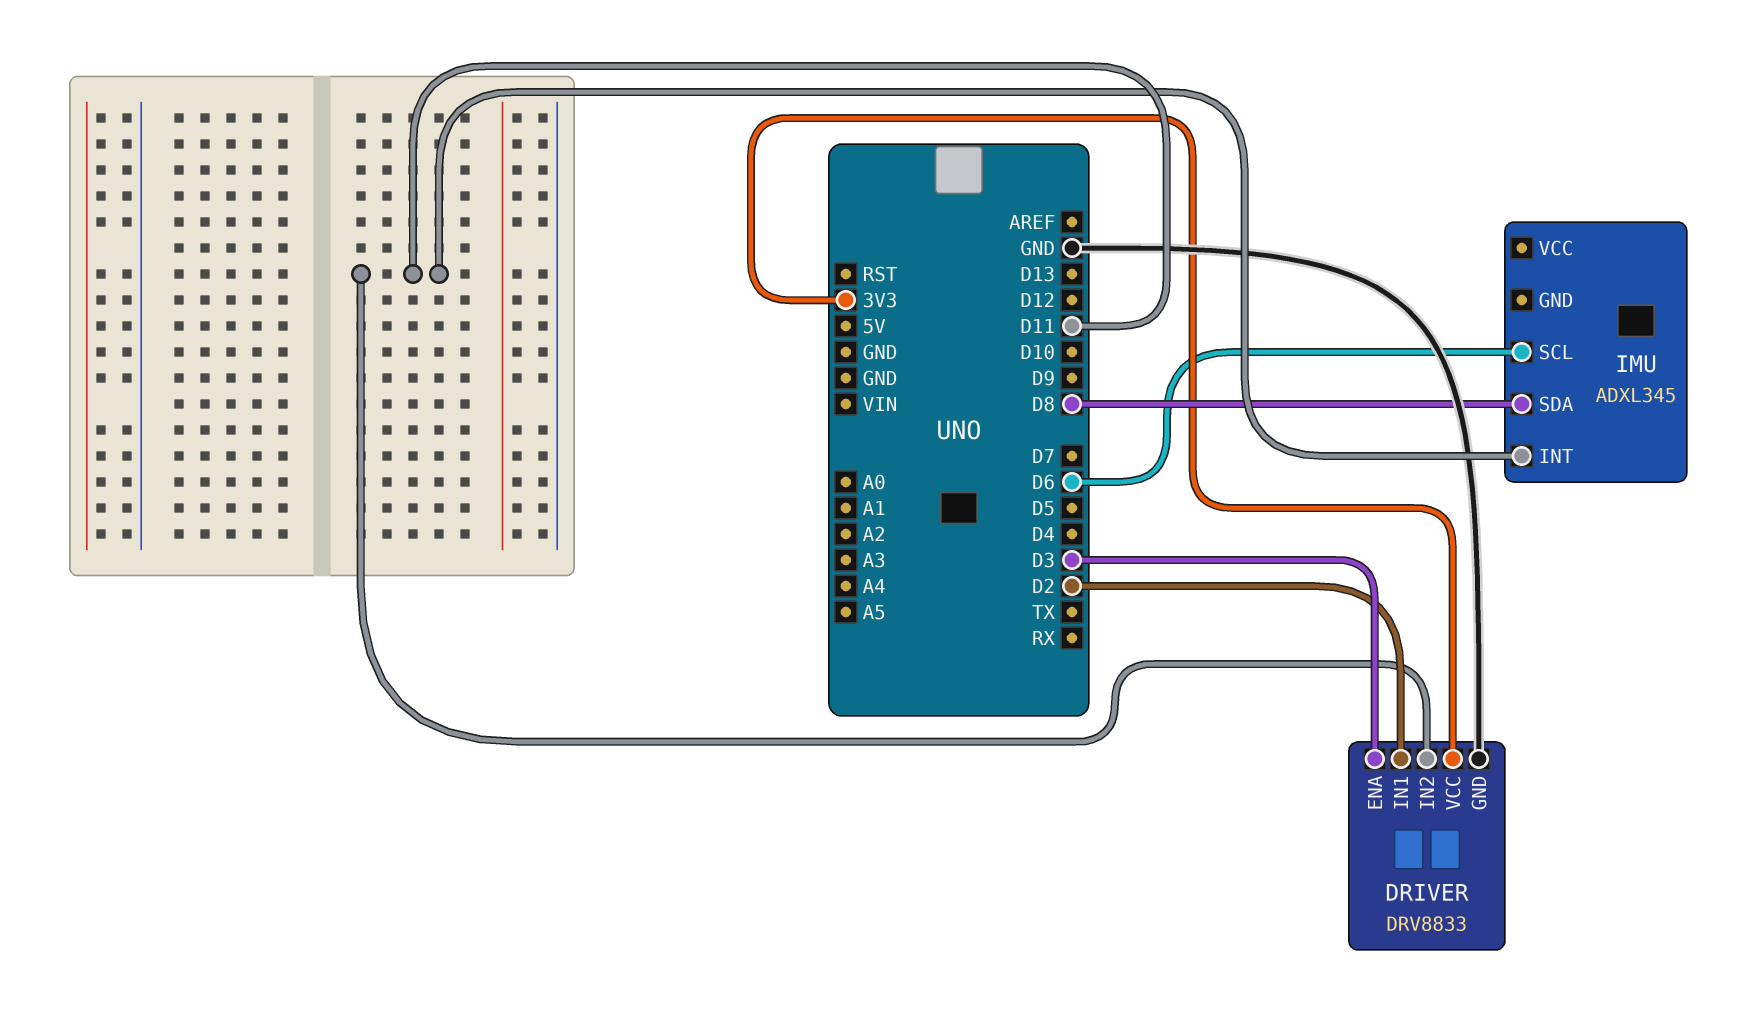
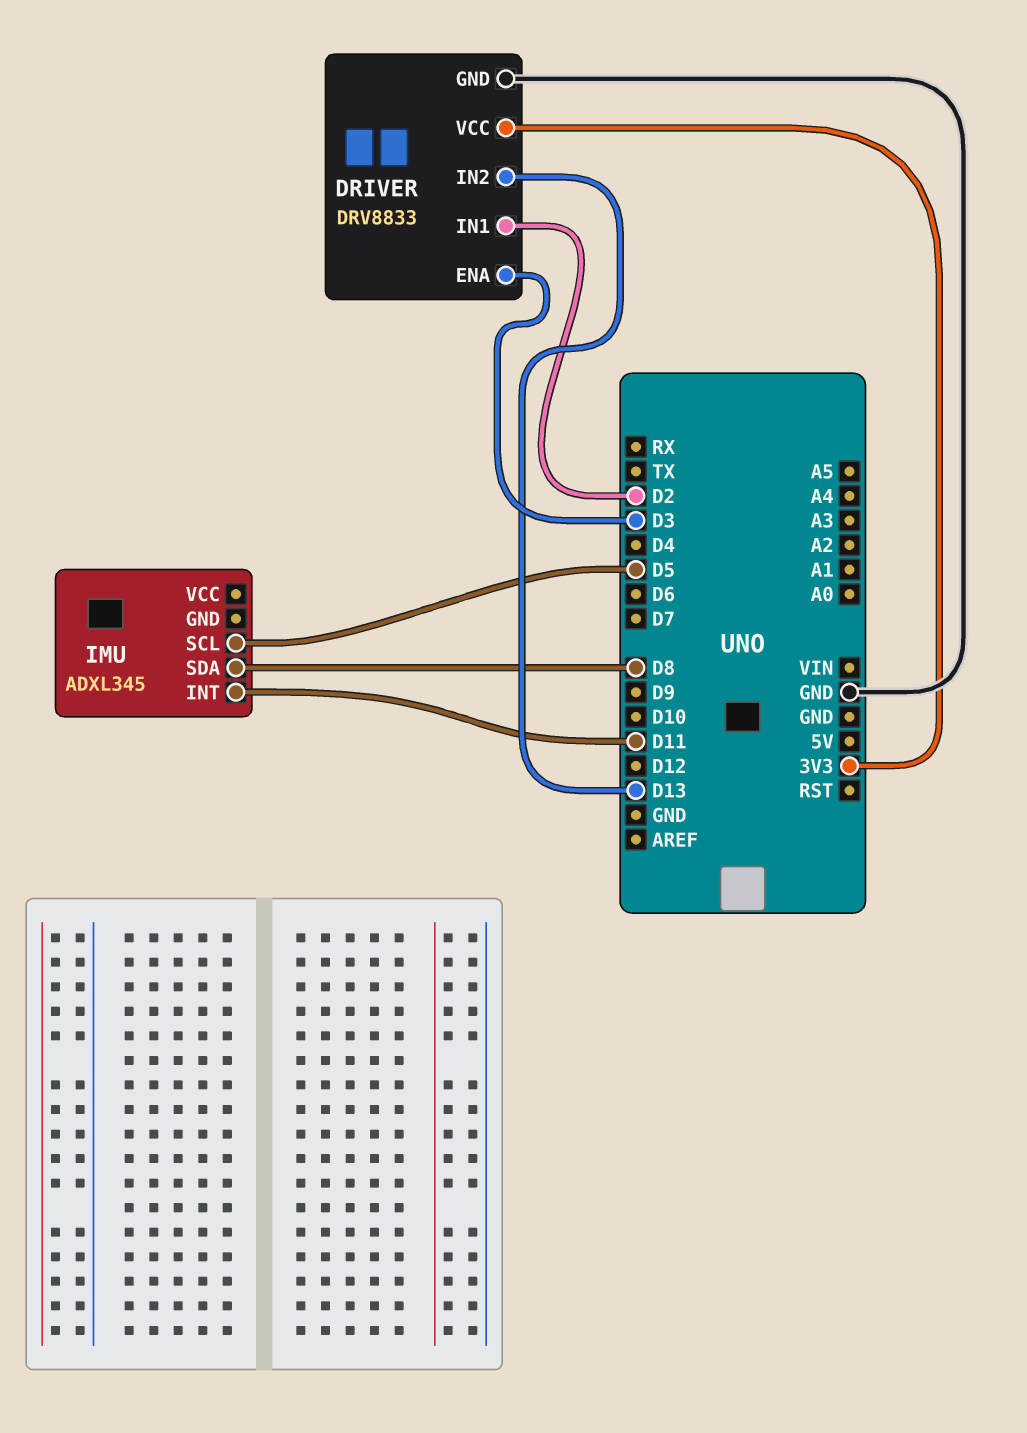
DRIVER pin IN2: D11 -> D13
IMU pin SCL: D6 -> D5

